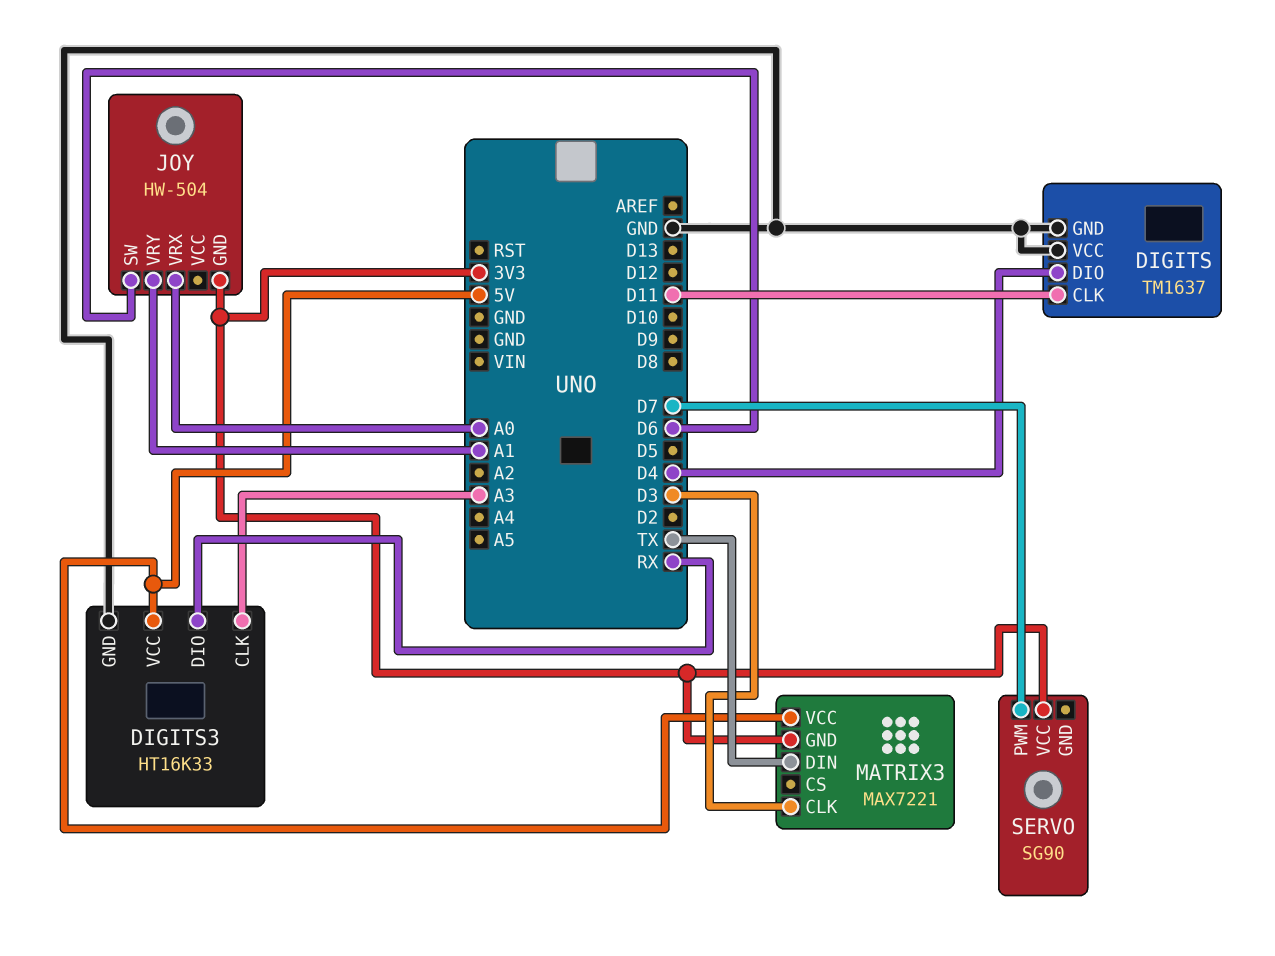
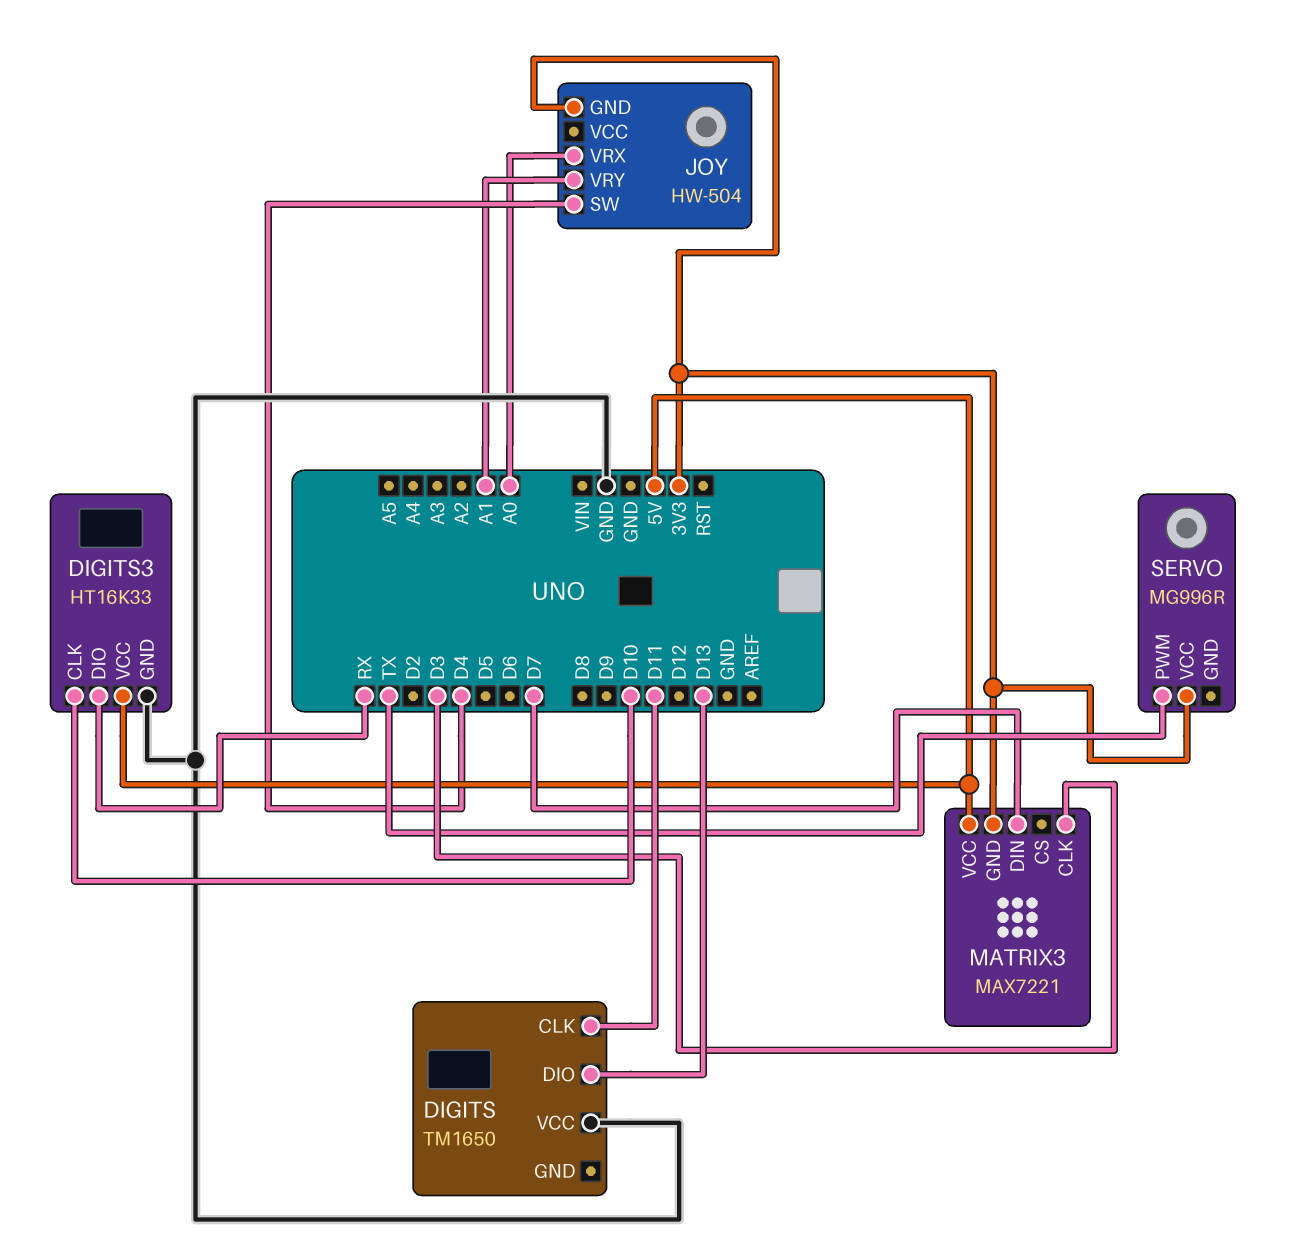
DIGITS: TM1637 -> TM1650
DIGITS pin DIO: D4 -> D13
DIGITS pin GND: GND -> none
DIGITS3 pin CLK: A3 -> D10
JOY pin SW: D6 -> D4
MATRIX3 pin DIN: TX -> D7
SERVO: SG90 -> MG996R
SERVO pin PWM: D7 -> TX

